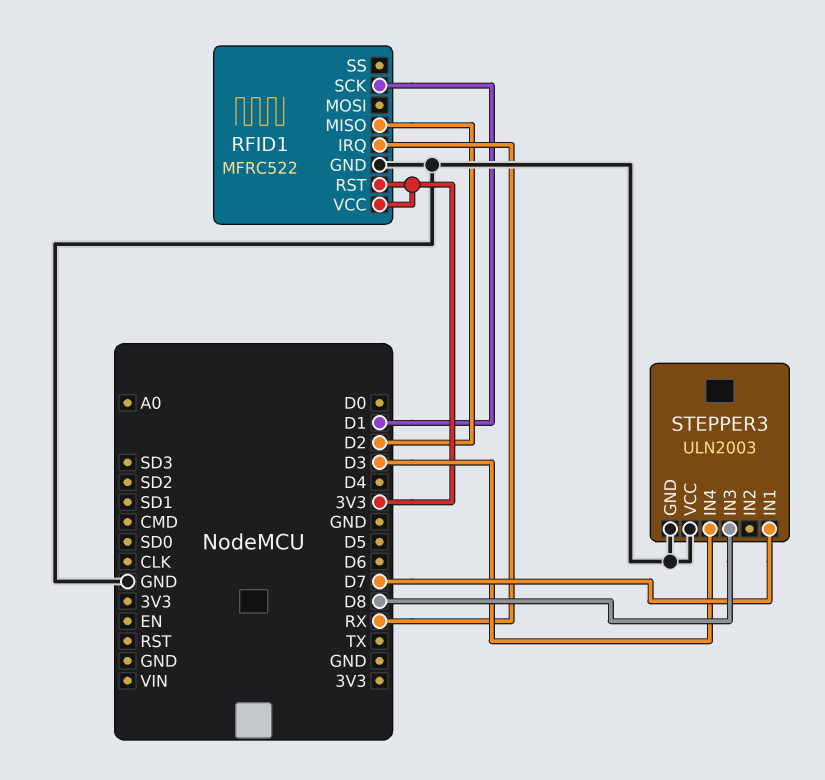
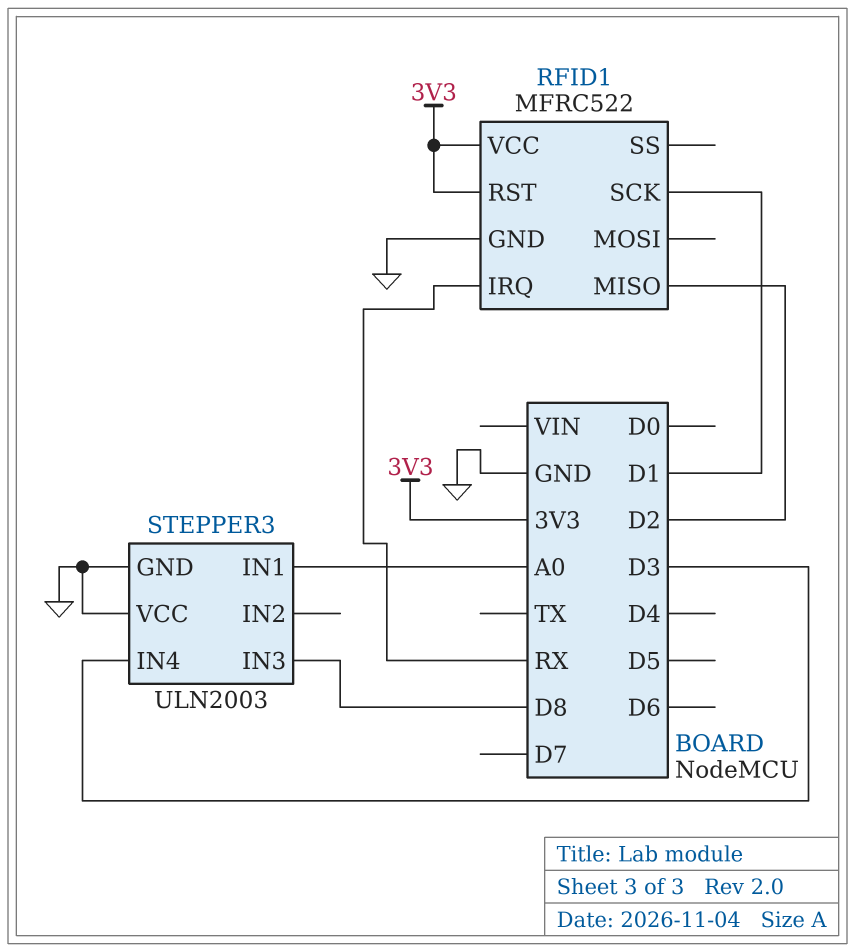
STEPPER3 pin IN1: D7 -> A0

